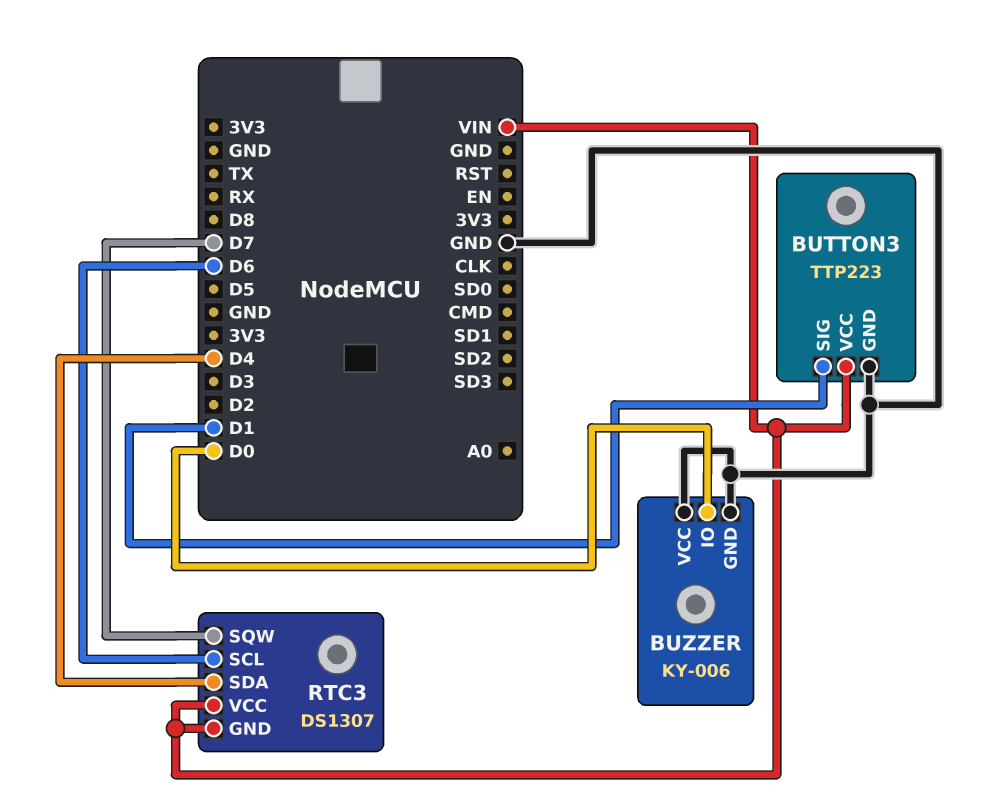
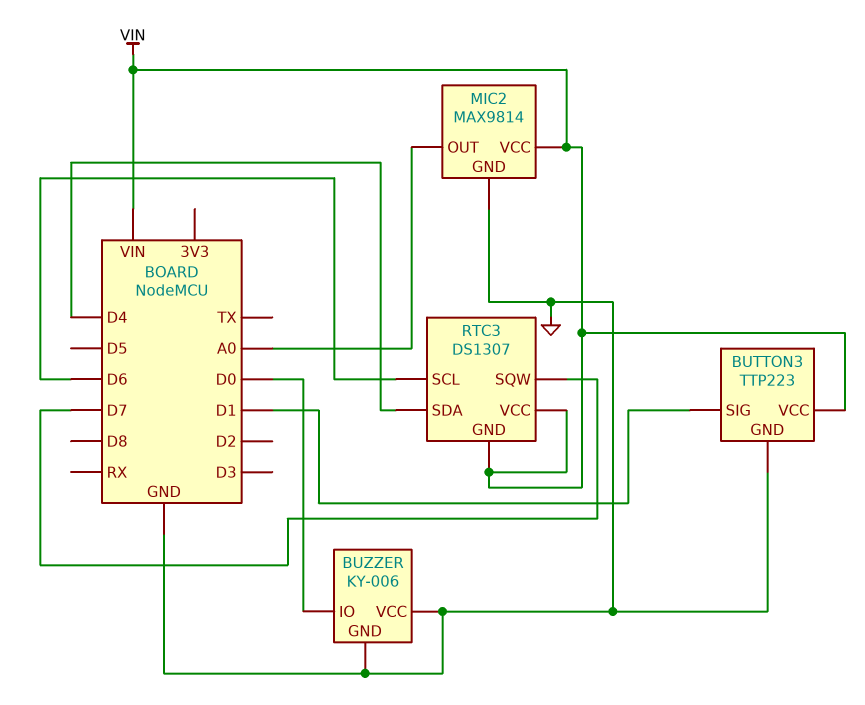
MIC2: none -> MAX9814
MIC2 pin GND: none -> GND
MIC2 pin OUT: none -> A0
MIC2 pin VCC: none -> VIN

